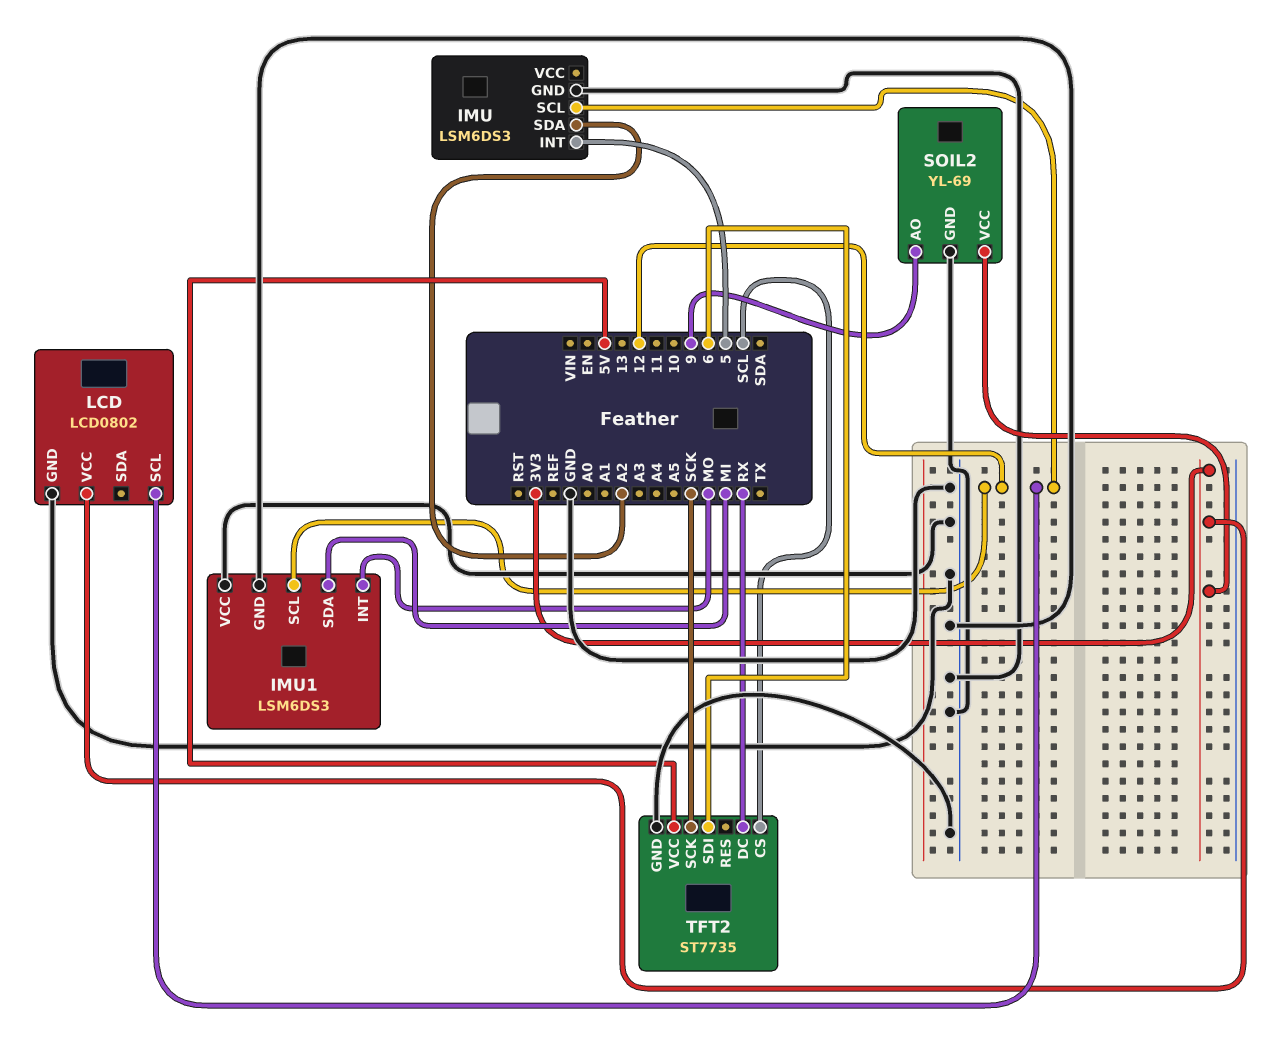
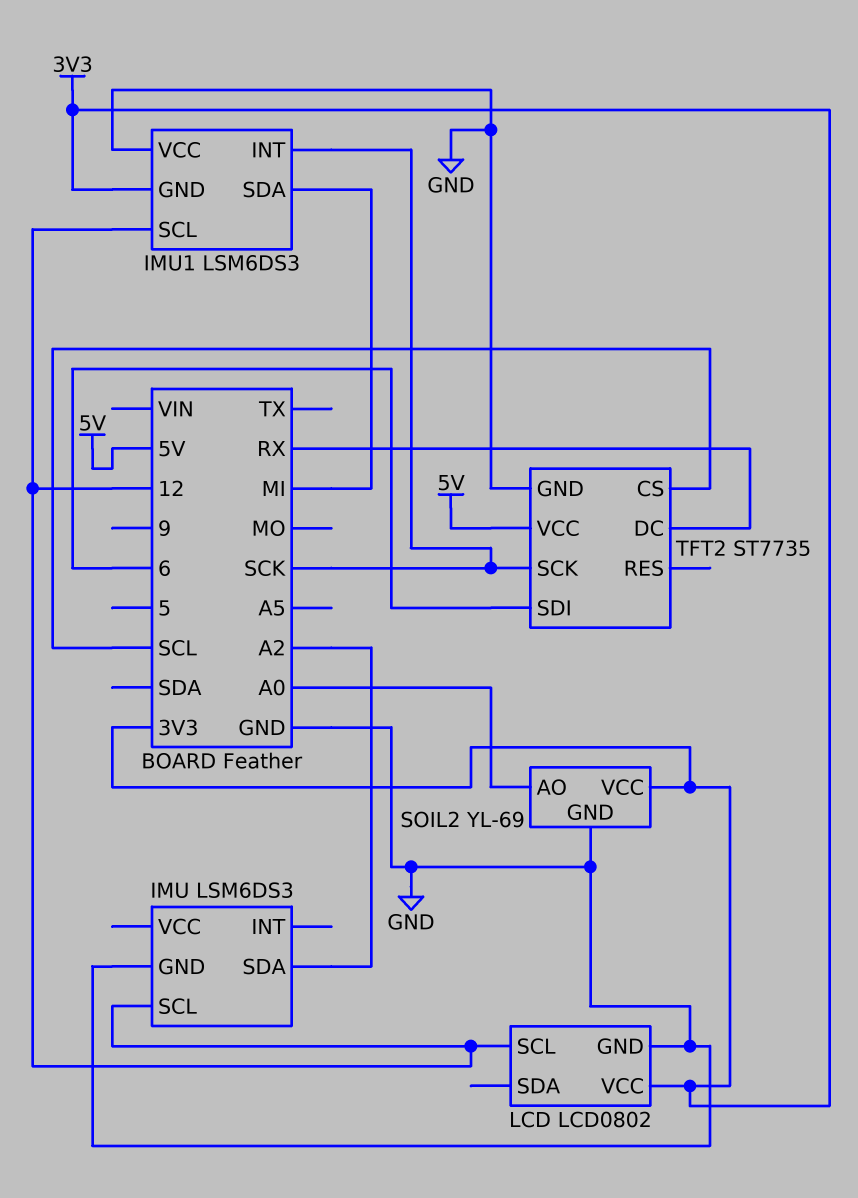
IMU pin INT: 5 -> none
IMU1 pin GND: GND -> 3V3
IMU1 pin INT: MO -> SCK
SOIL2 pin AO: 9 -> A0

